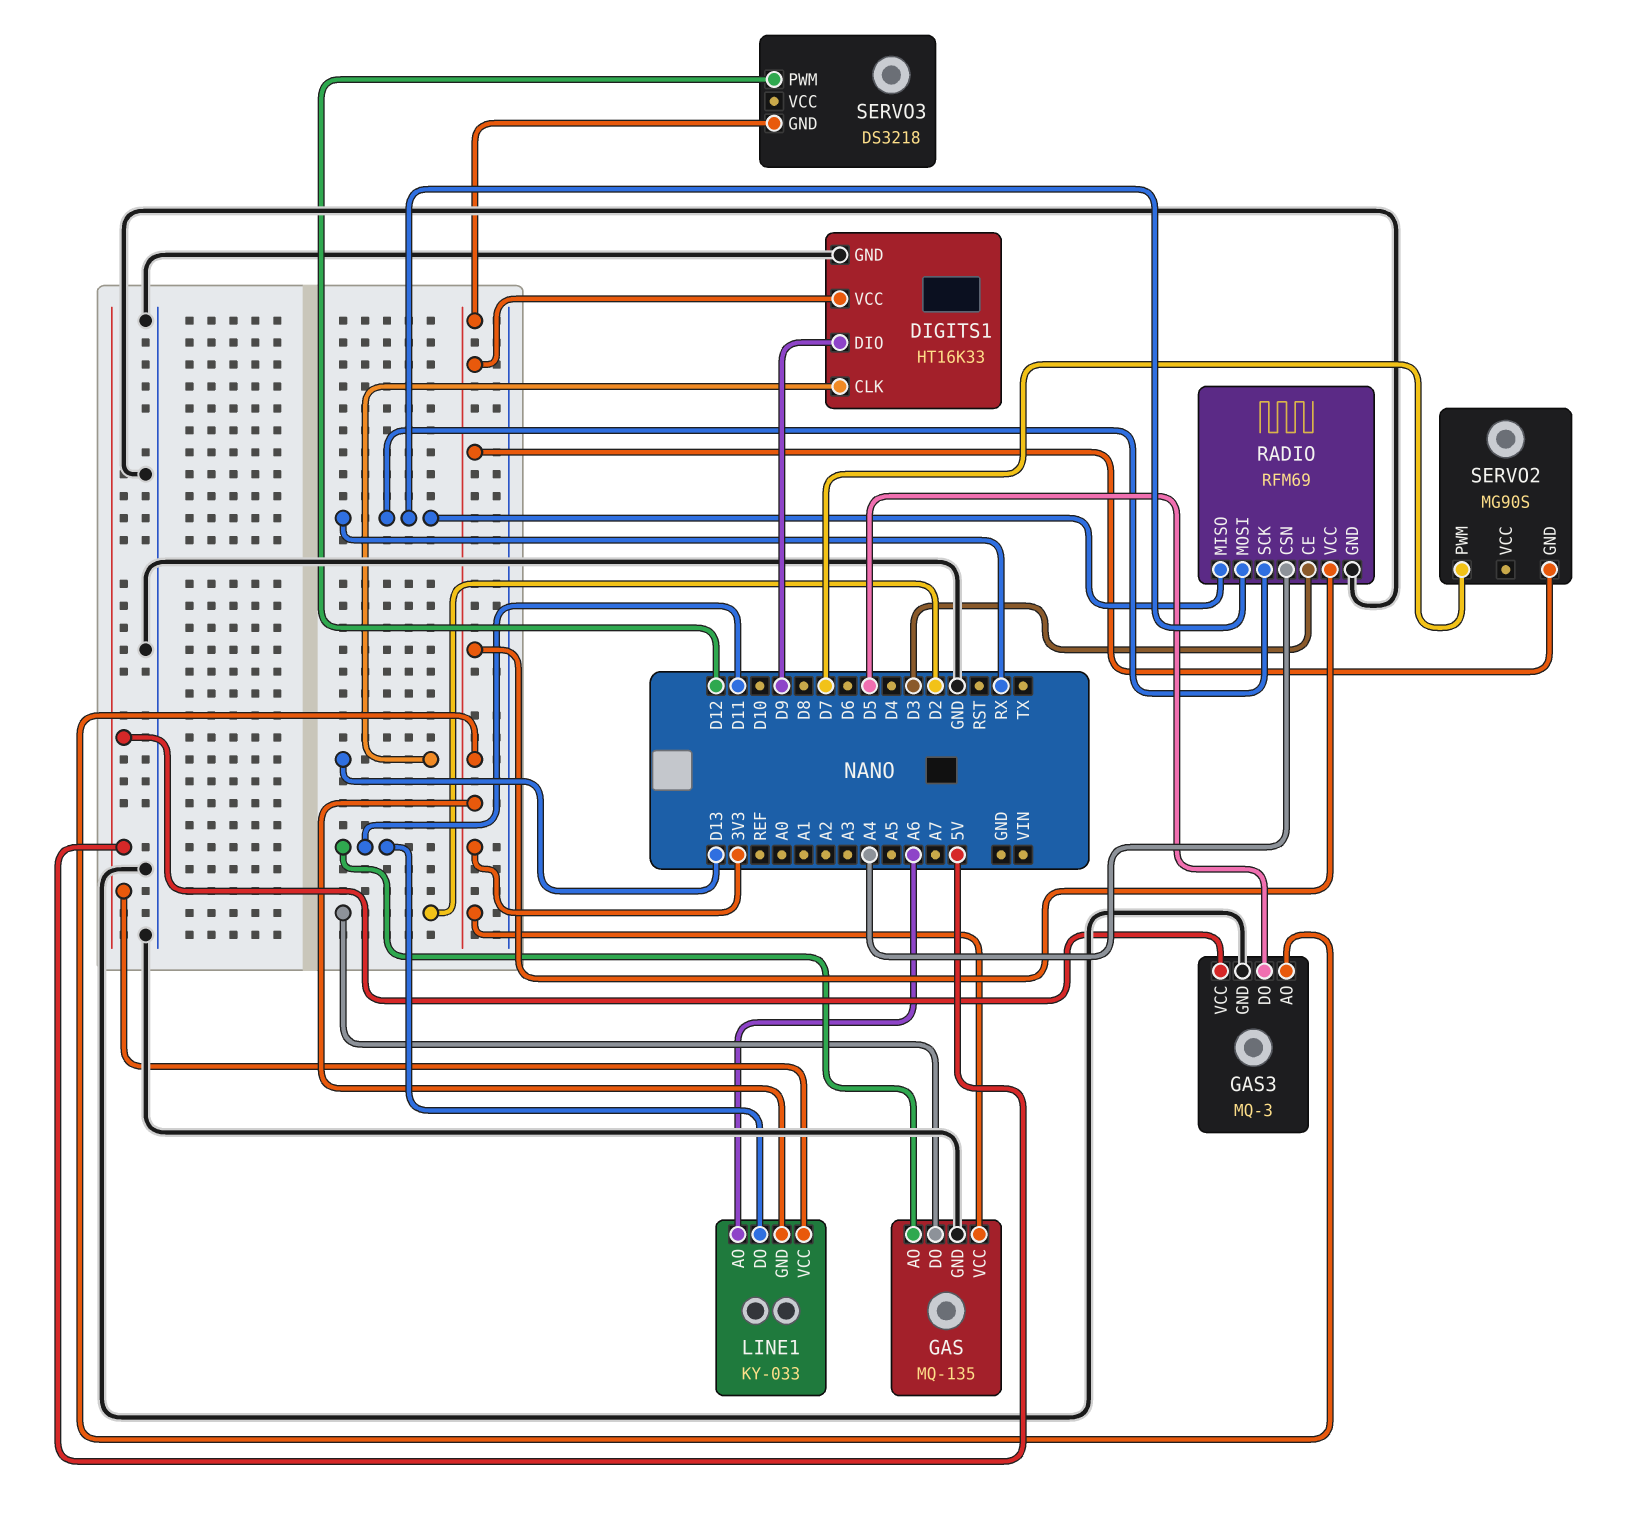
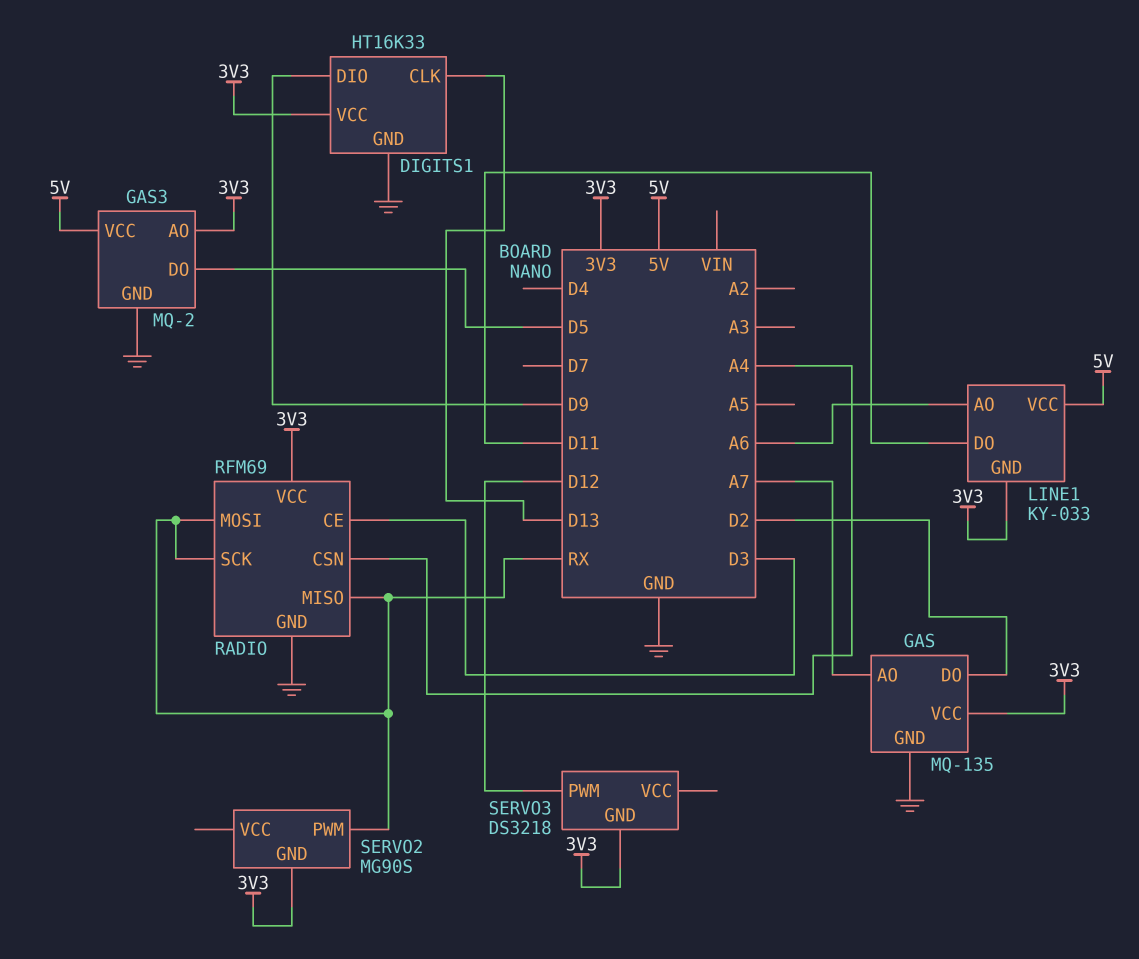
GAS pin AO: D11 -> A7
GAS3: MQ-3 -> MQ-2
SERVO2 pin PWM: D7 -> RX

